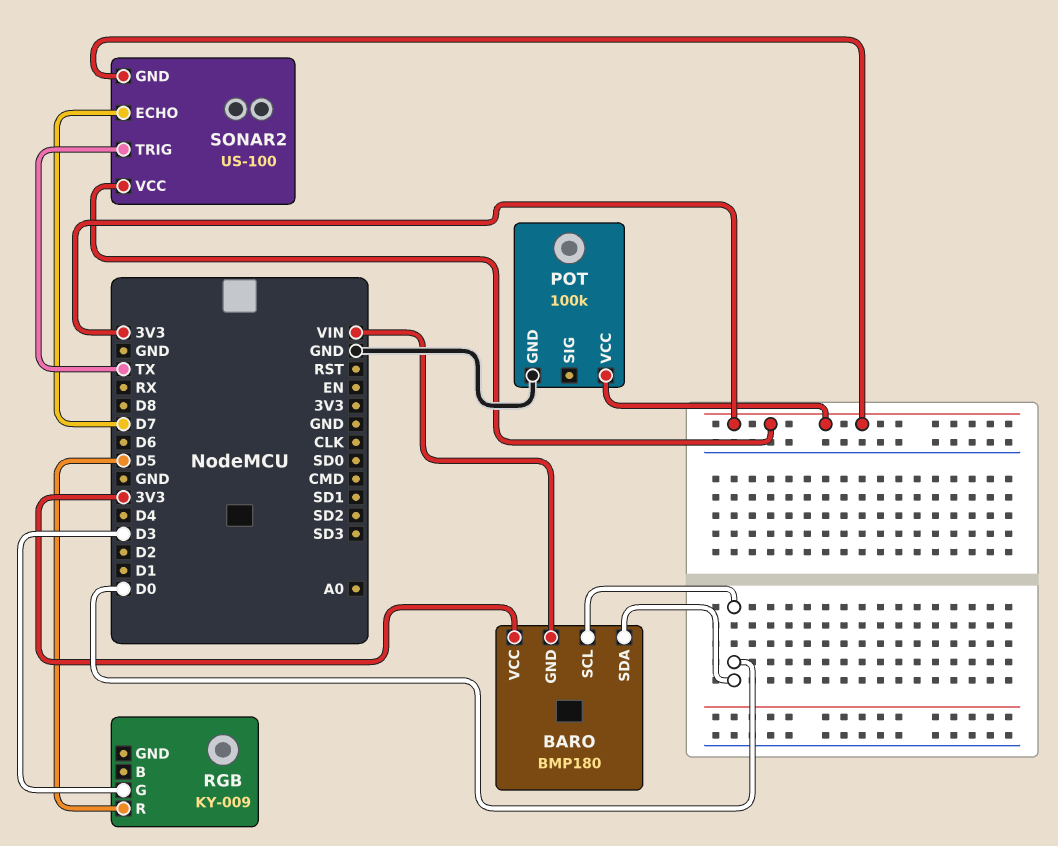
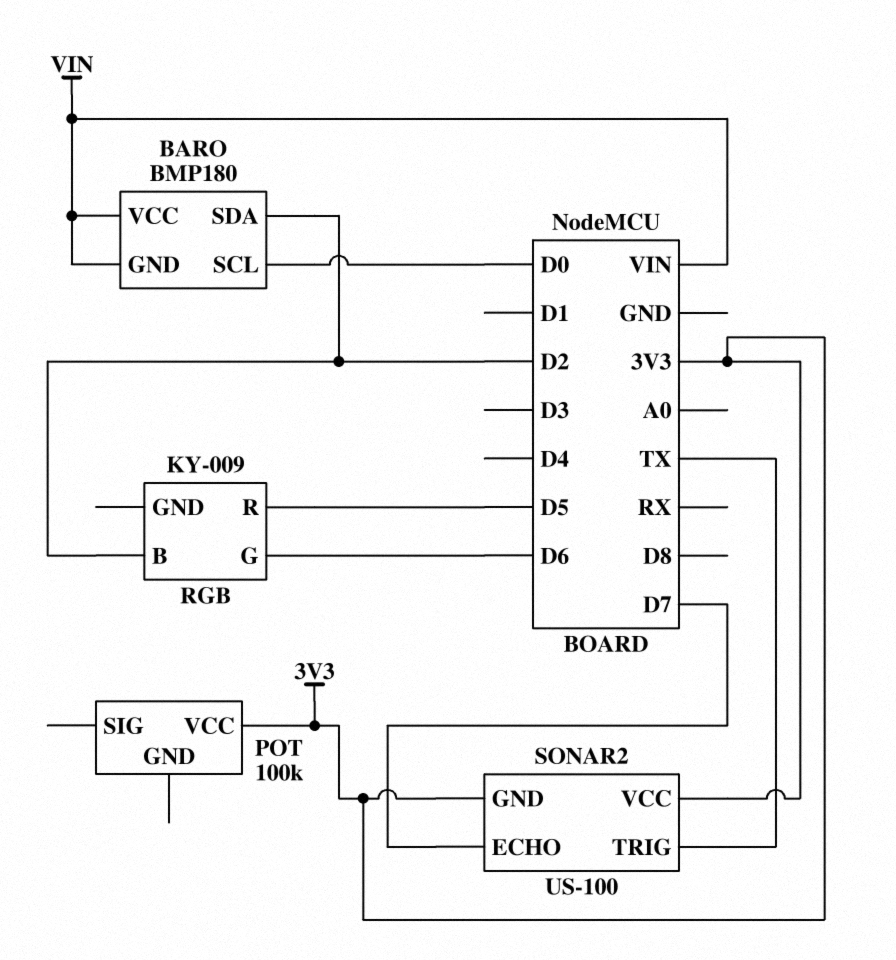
BARO pin SDA: D0 -> D2
BARO pin VCC: 3V3 -> VIN
POT pin GND: GND -> none
RGB pin B: none -> D2
RGB pin G: D3 -> D6

